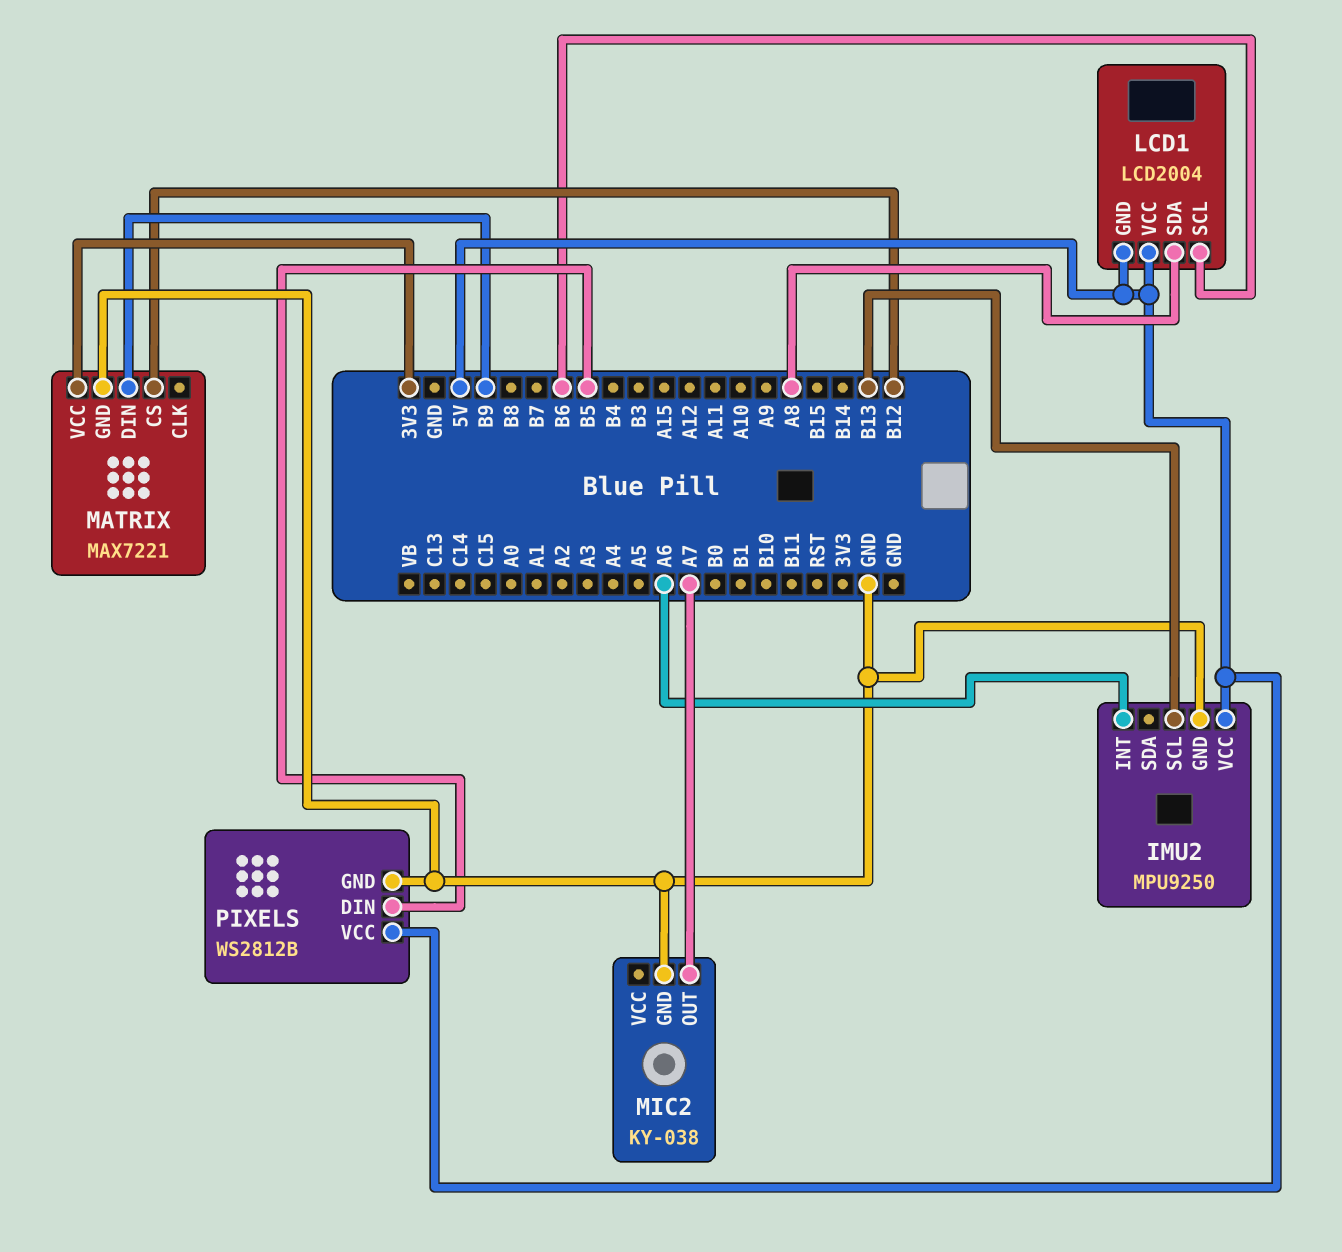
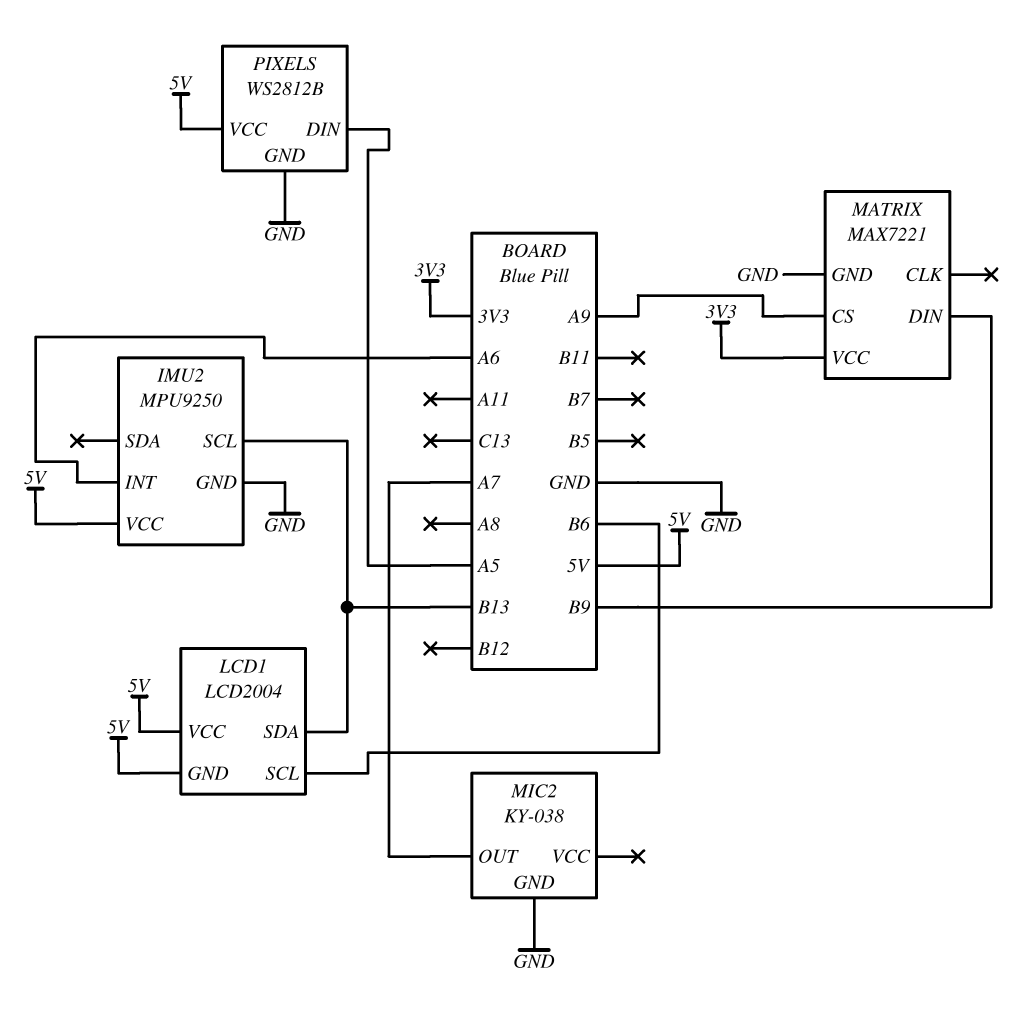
LCD1 pin SDA: A8 -> B13
MATRIX pin CS: B12 -> A9
PIXELS pin DIN: B5 -> A5

